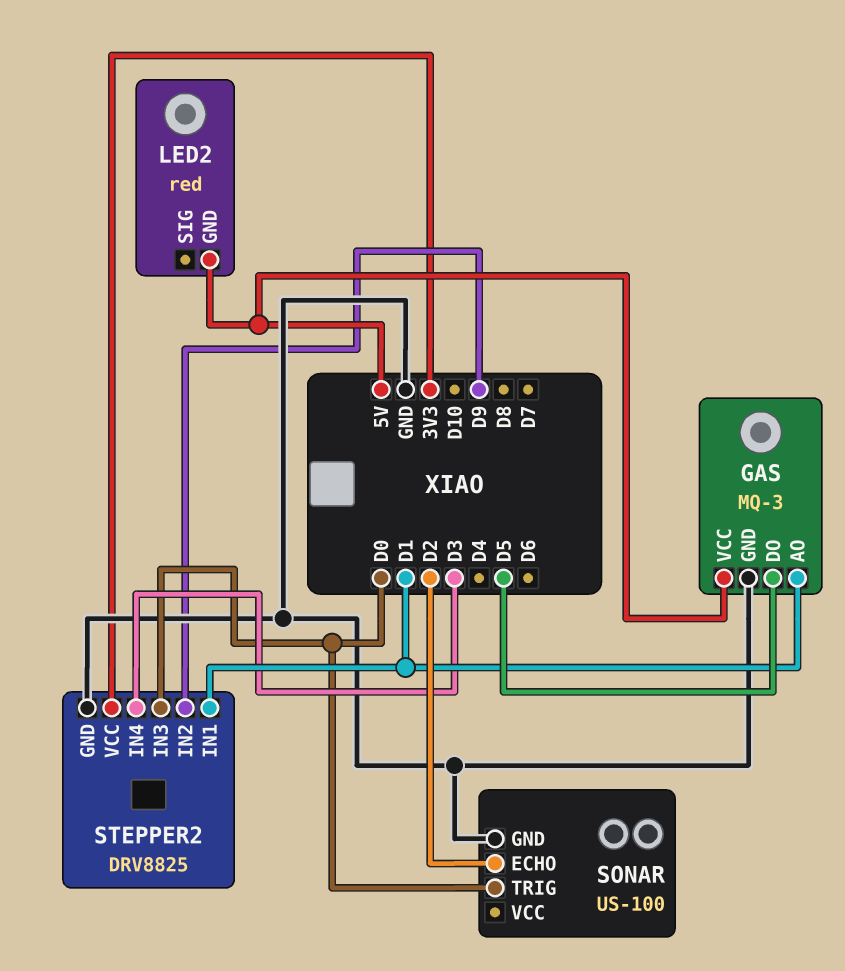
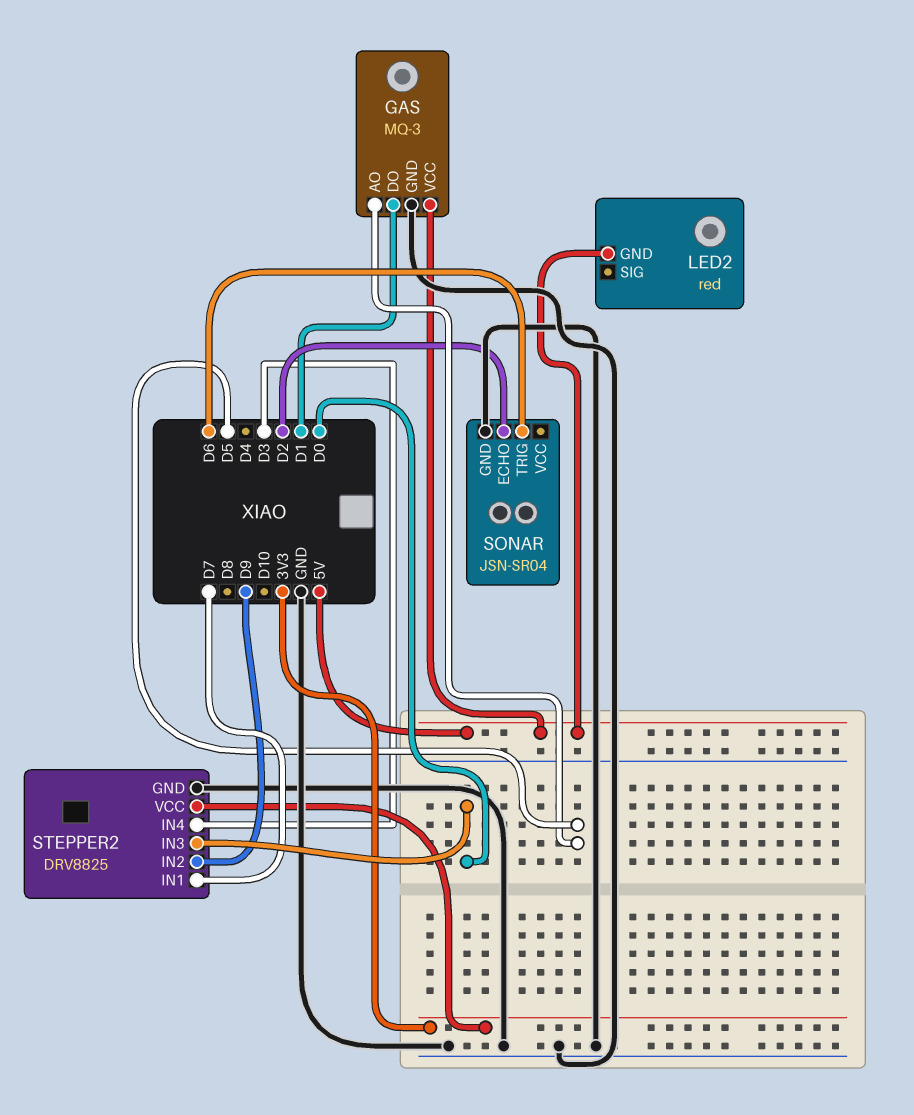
GAS pin AO: D1 -> D5
GAS pin DO: D5 -> D1
SONAR: US-100 -> JSN-SR04
SONAR pin TRIG: D0 -> D6
STEPPER2 pin IN1: D1 -> D7

